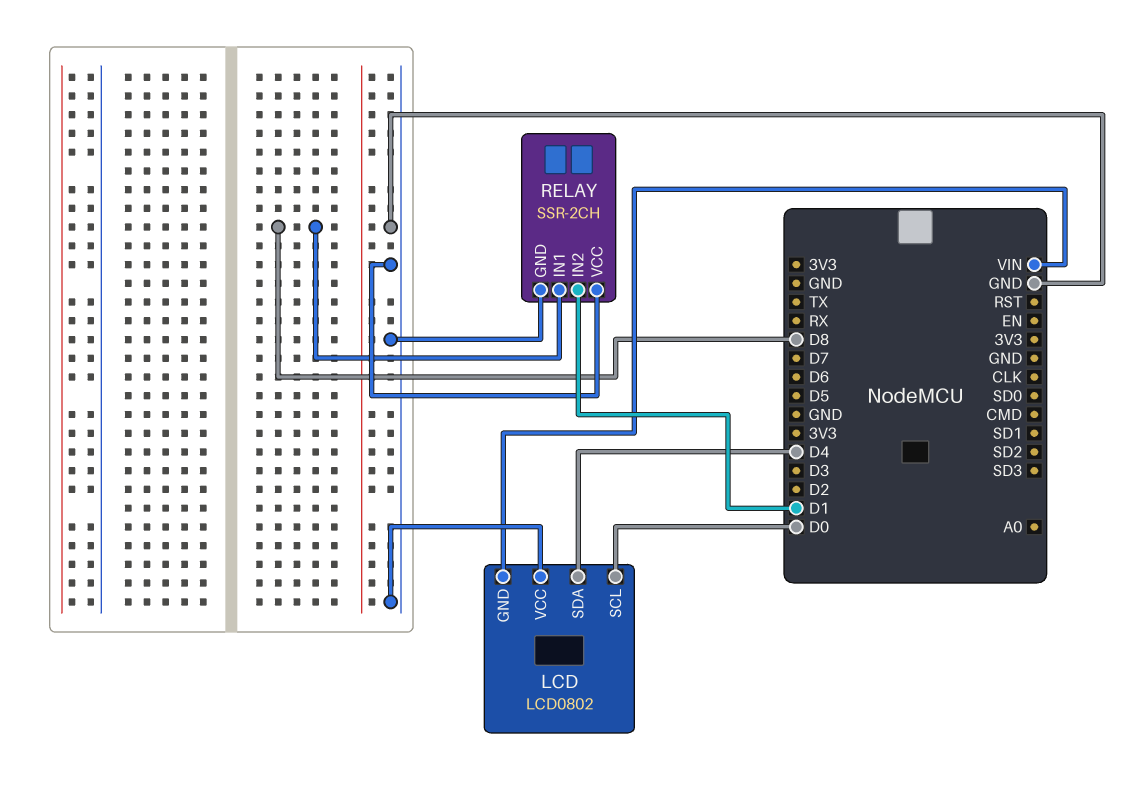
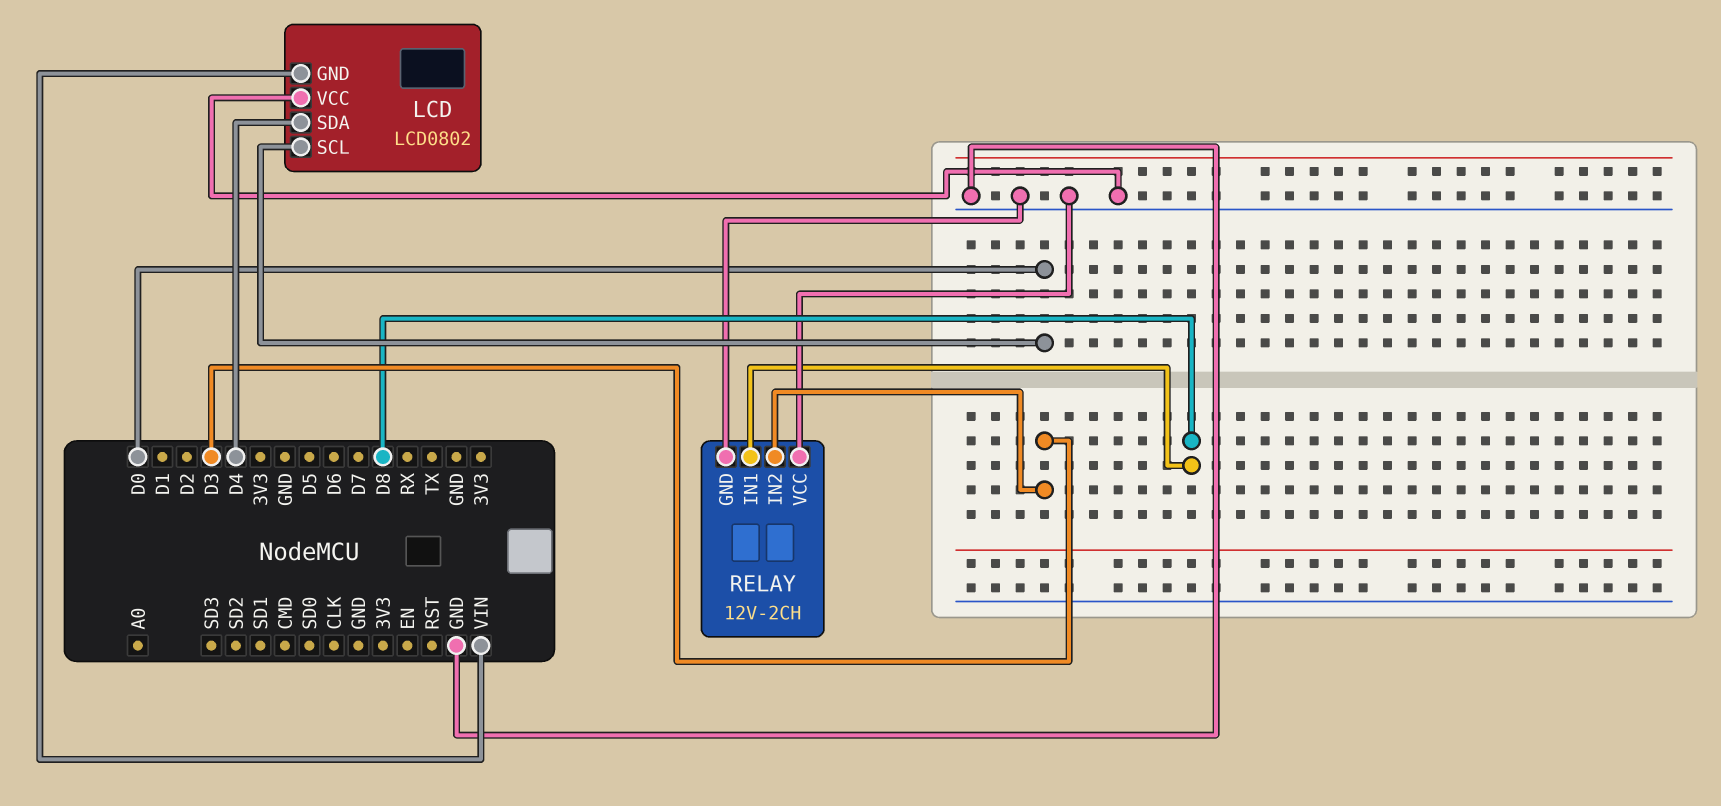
RELAY: SSR-2CH -> 12V-2CH
RELAY pin IN2: D1 -> D3

